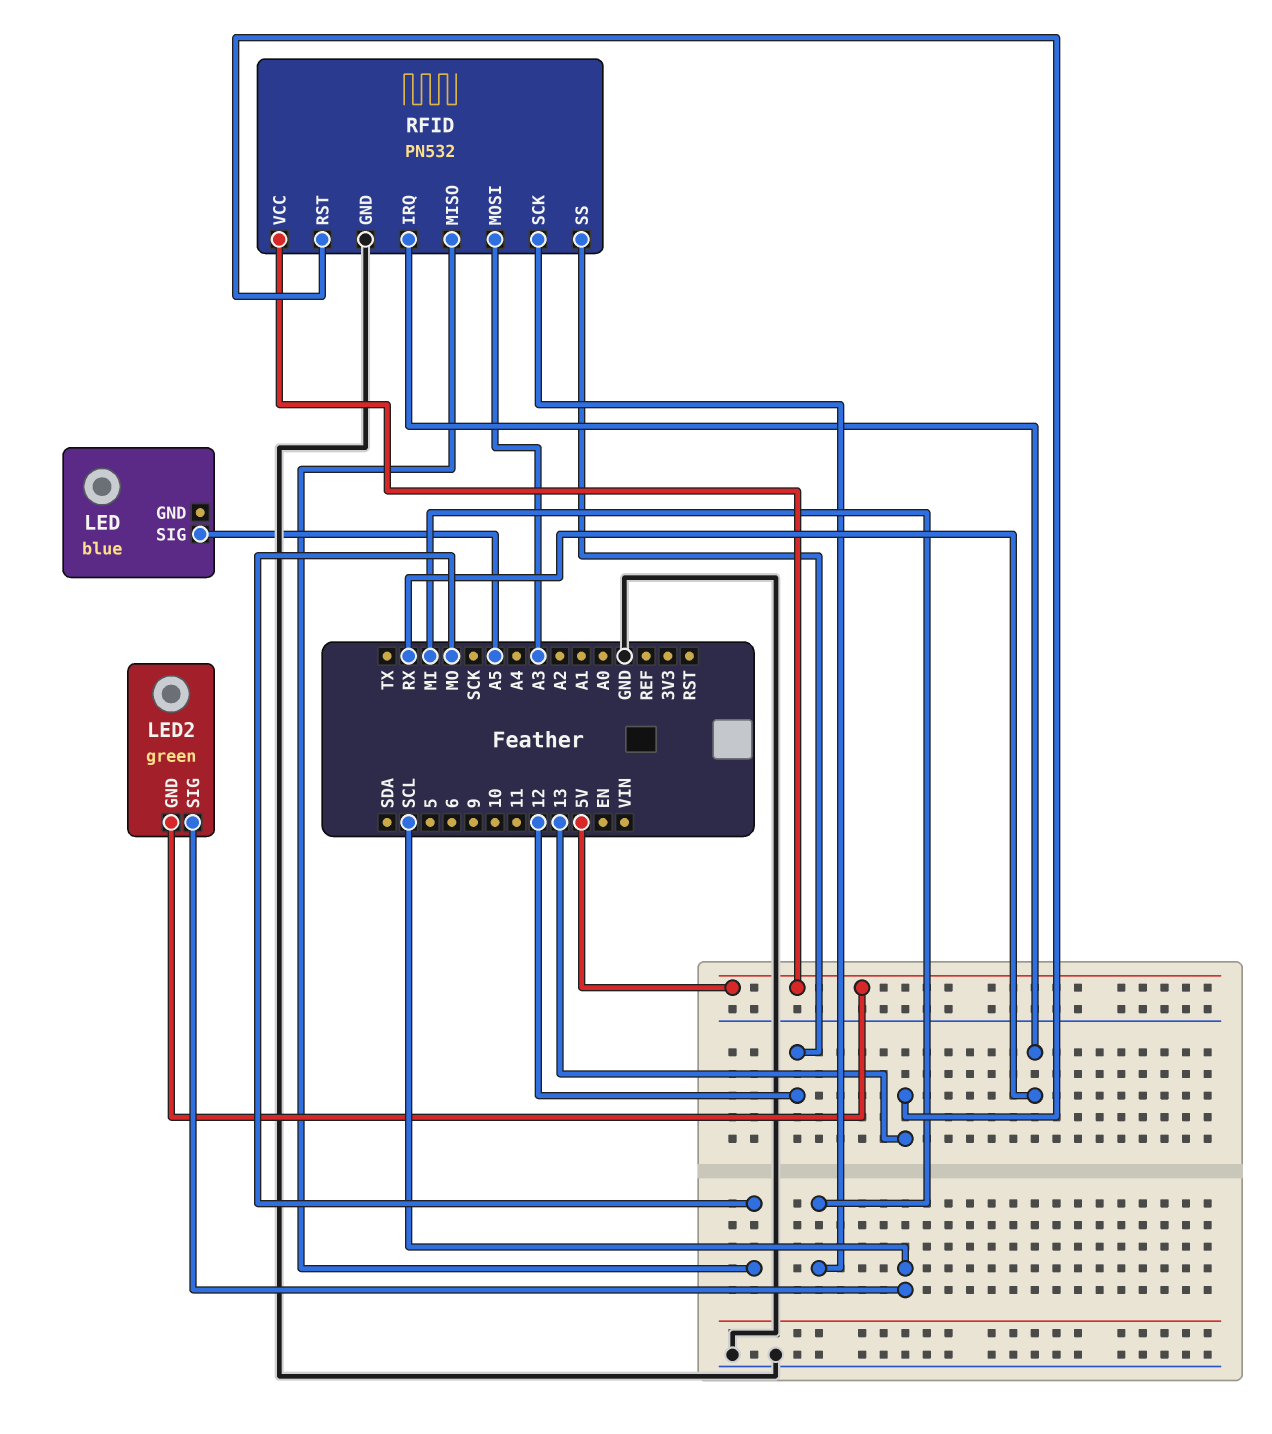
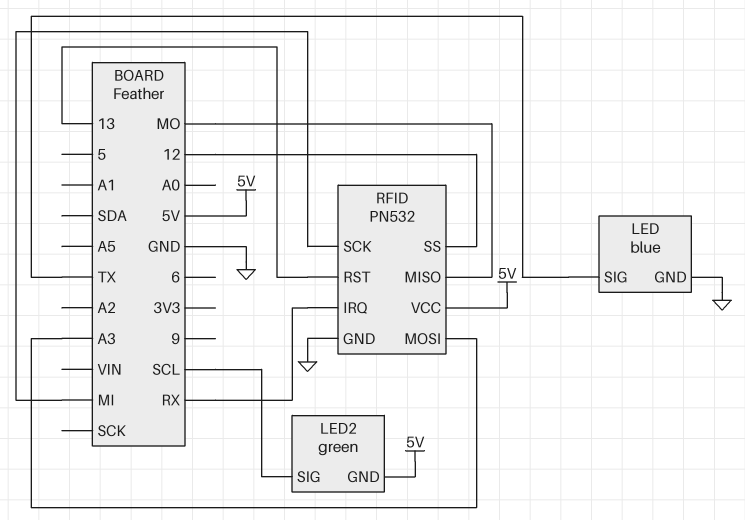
LED pin GND: none -> GND
LED pin SIG: A5 -> TX

